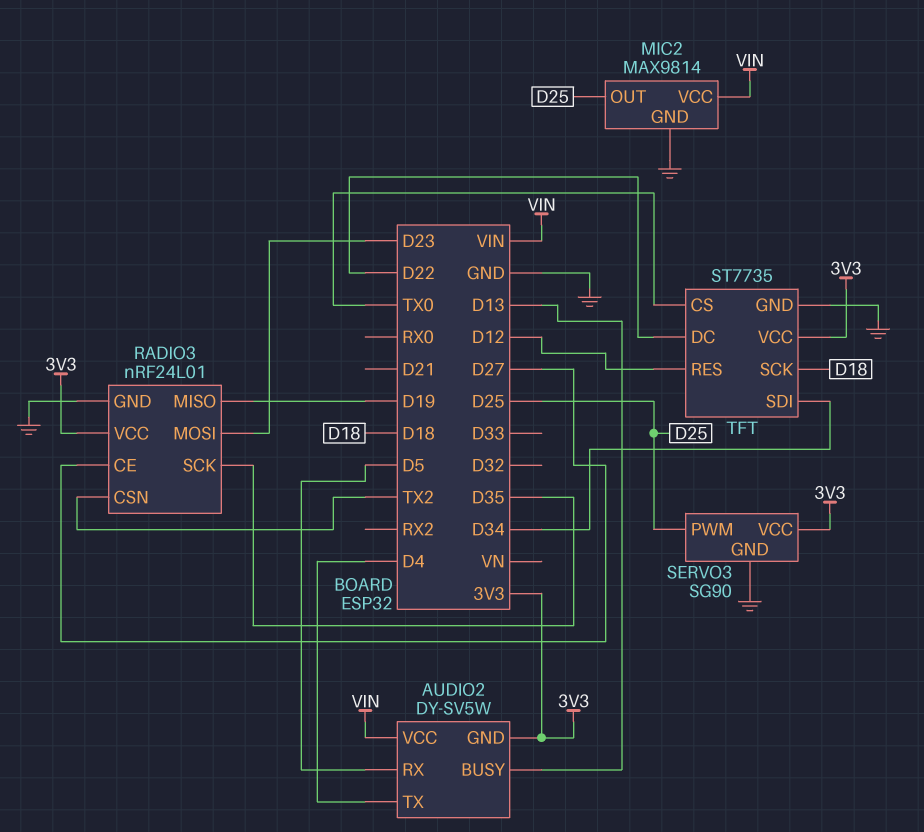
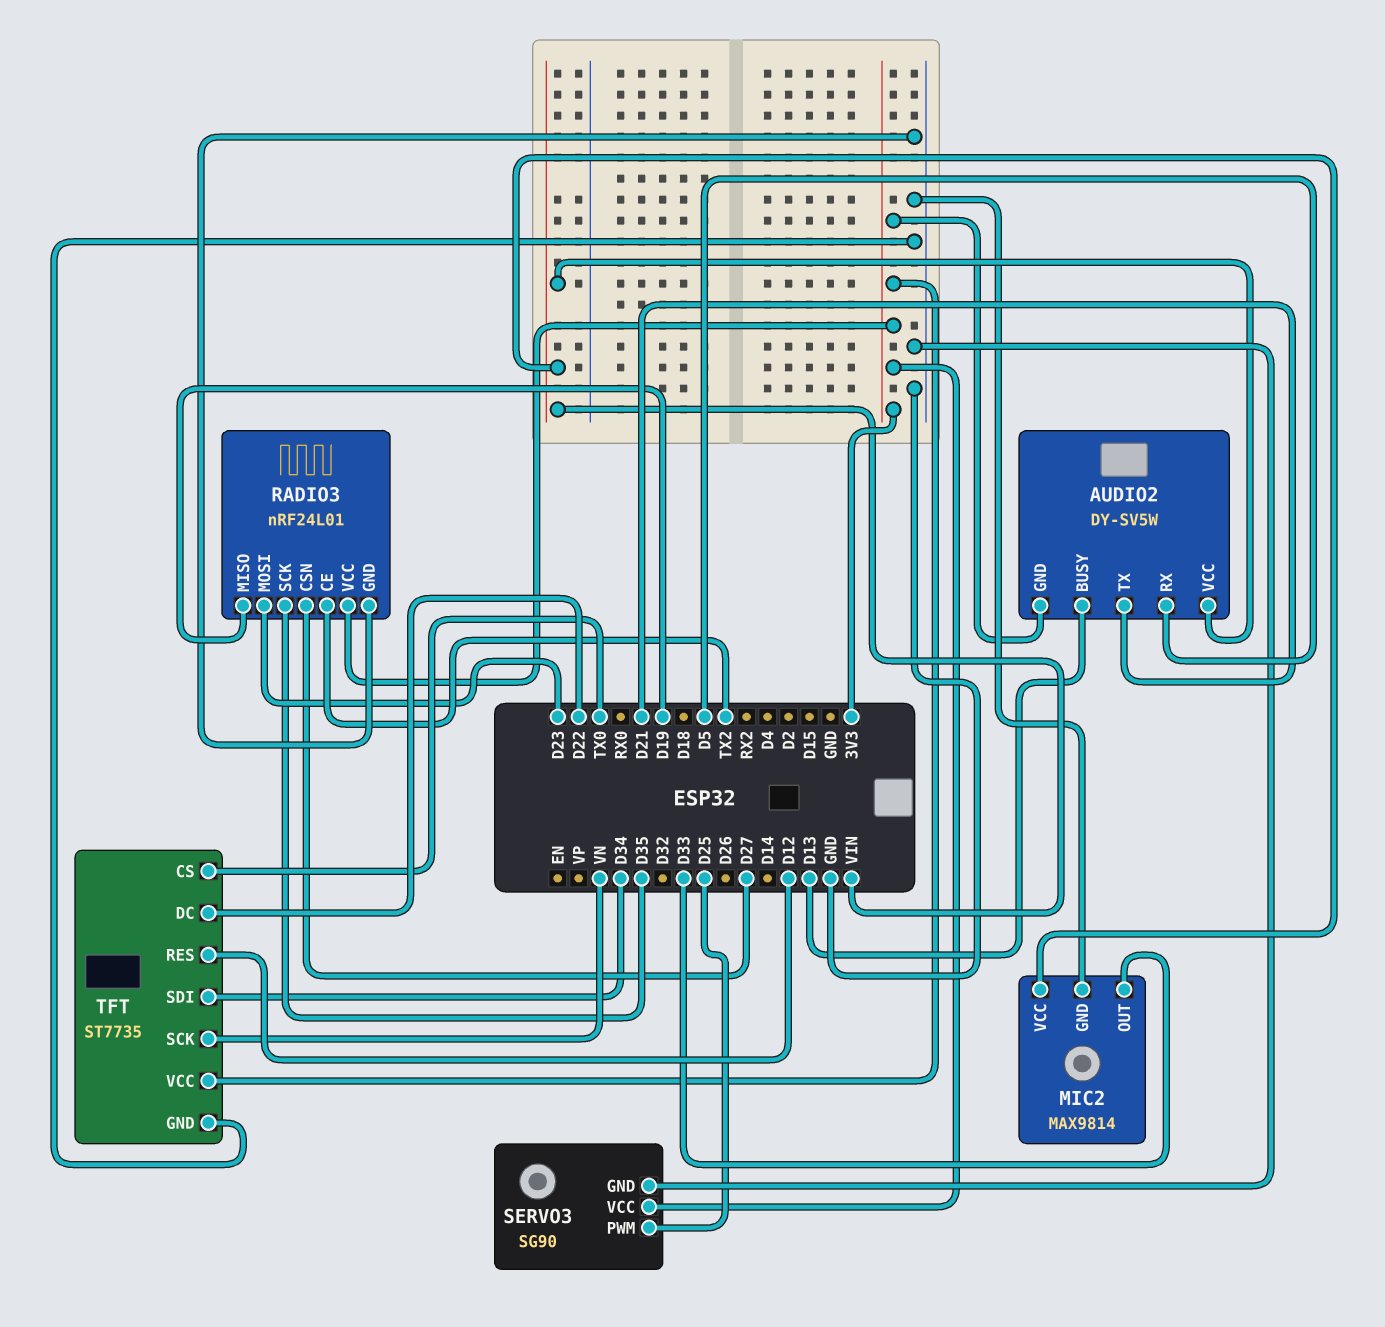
AUDIO2 pin TX: D4 -> D21
MIC2 pin OUT: D25 -> D33
RADIO3 pin CE: D27 -> TX2
RADIO3 pin CSN: TX2 -> D27
TFT pin SCK: D18 -> VN

